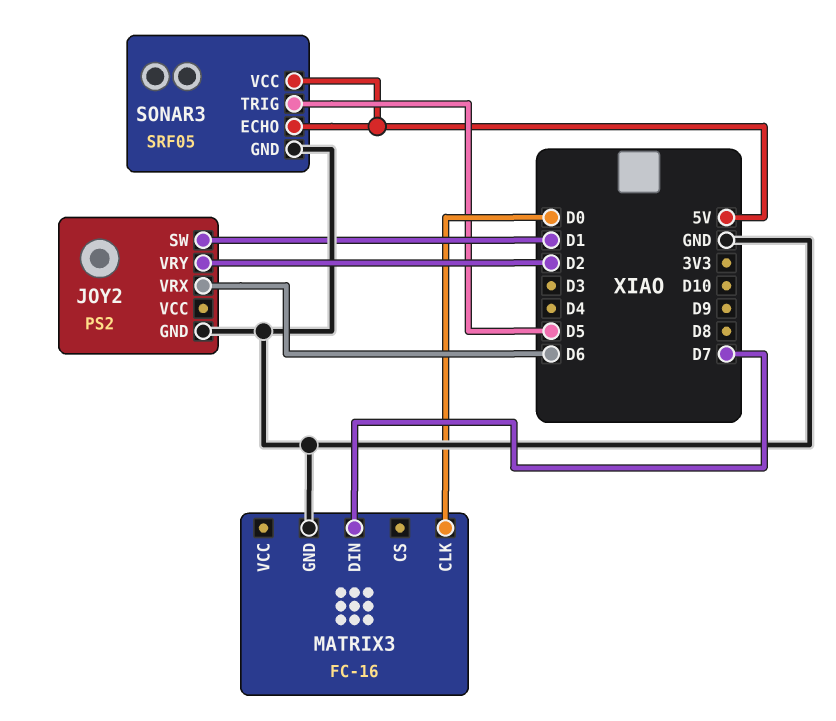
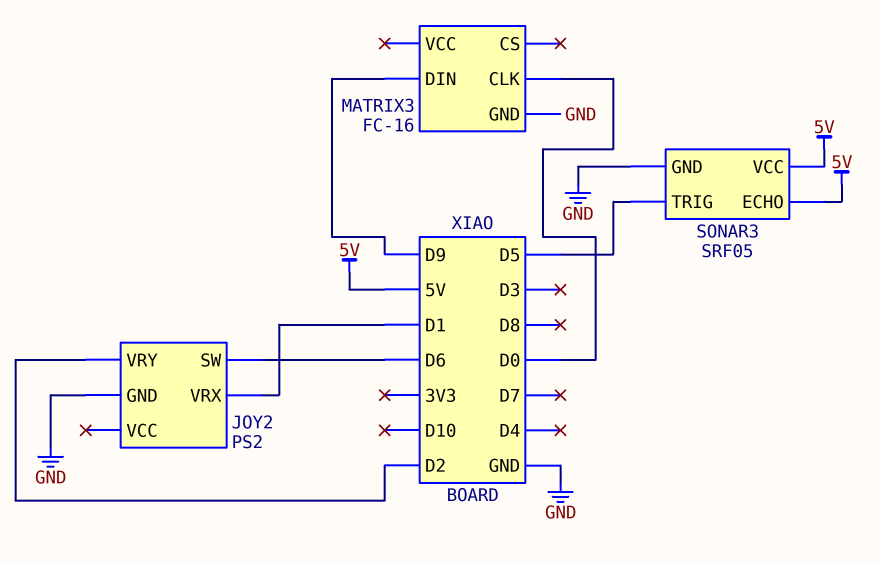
JOY2 pin SW: D1 -> D6
JOY2 pin VRX: D6 -> D1
MATRIX3 pin DIN: D7 -> D9

